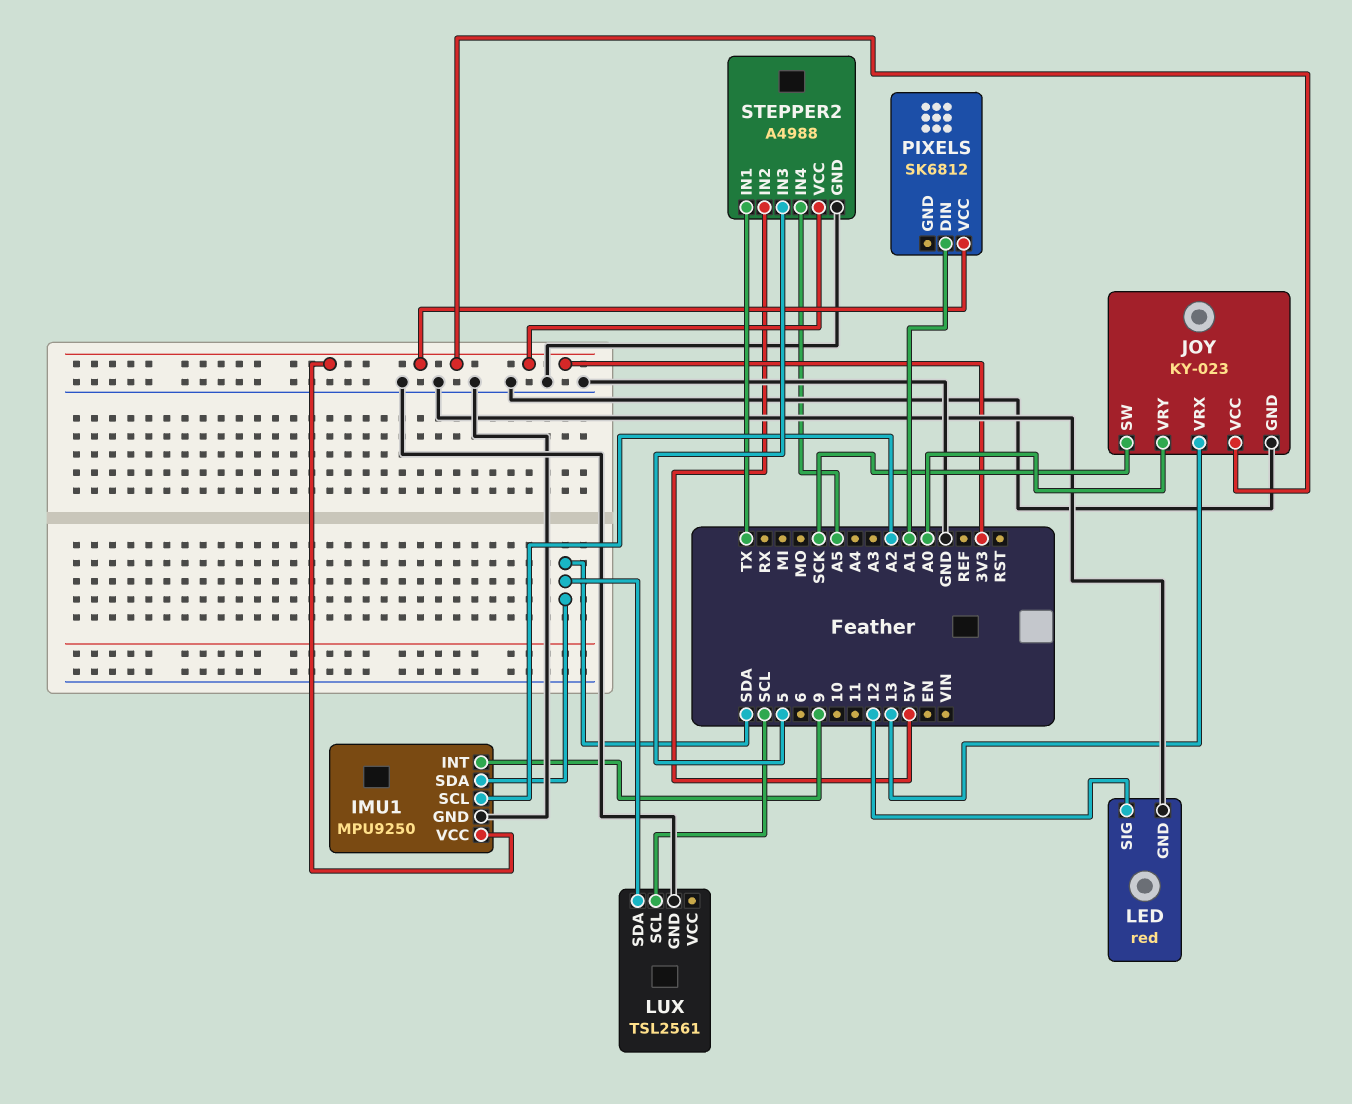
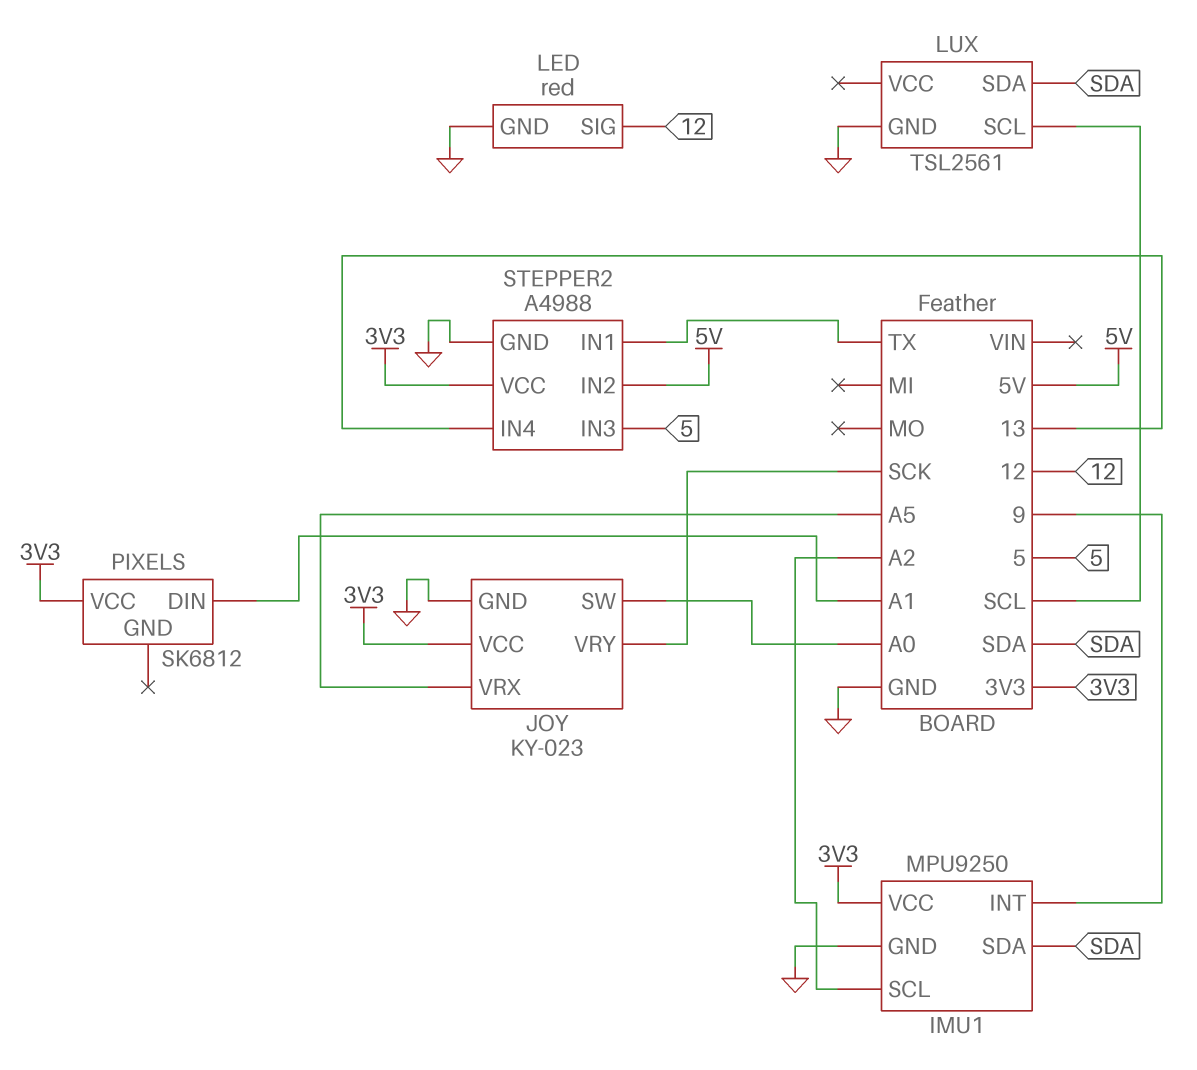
JOY pin SW: SCK -> A0
JOY pin VRX: 13 -> A5
JOY pin VRY: A0 -> SCK
STEPPER2 pin IN4: A5 -> 13

